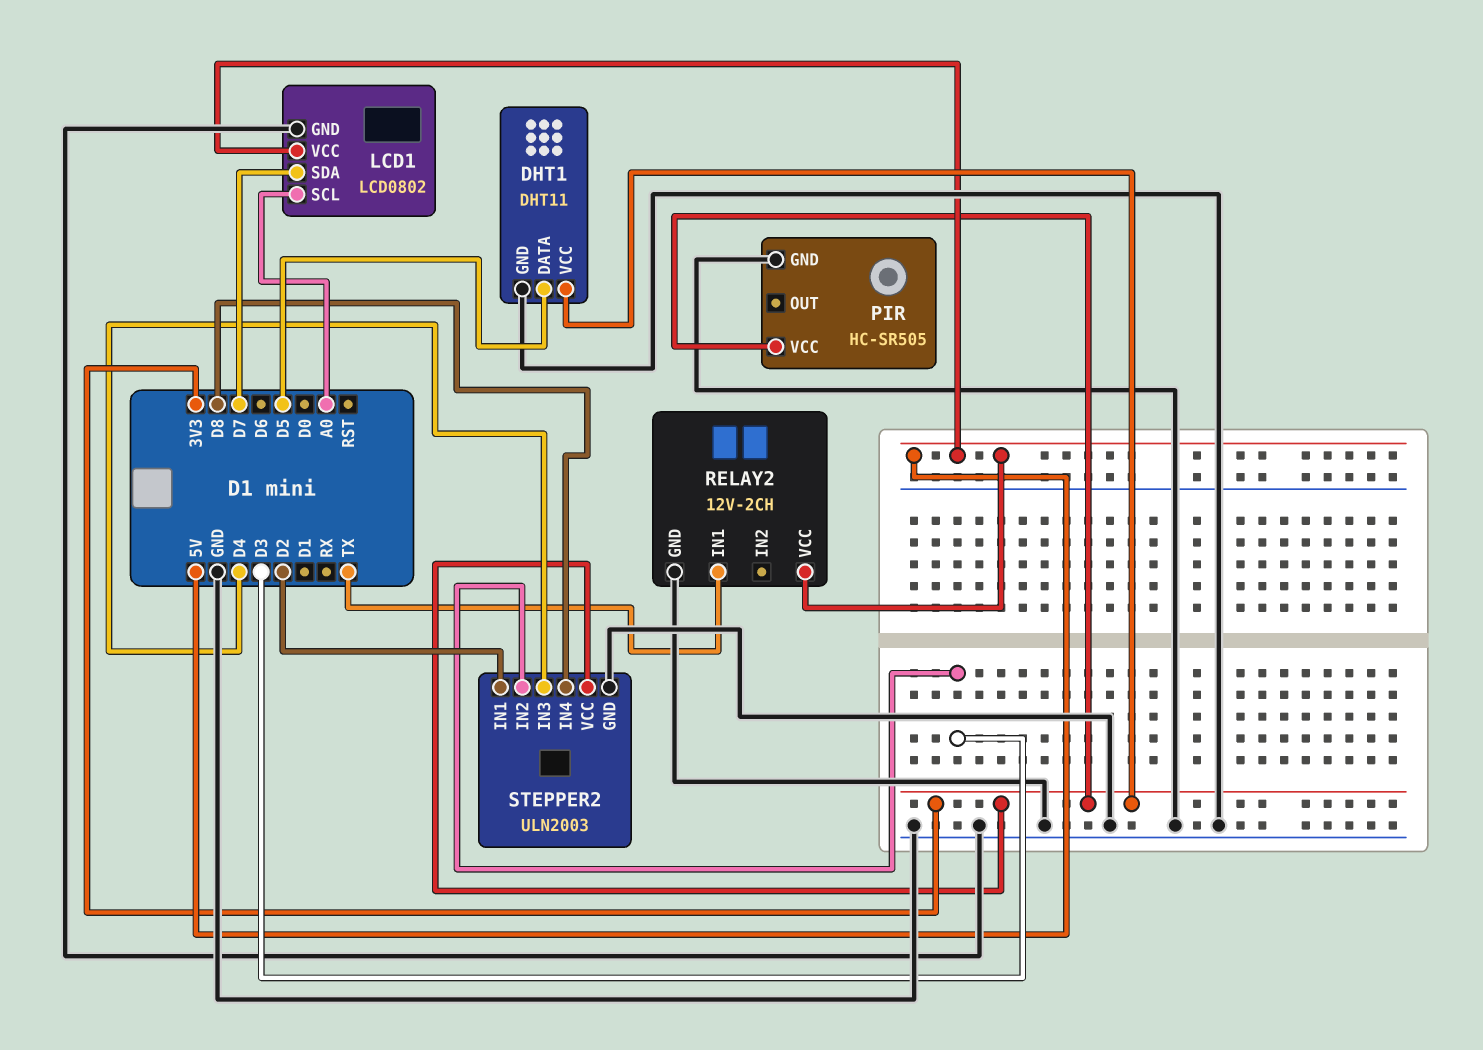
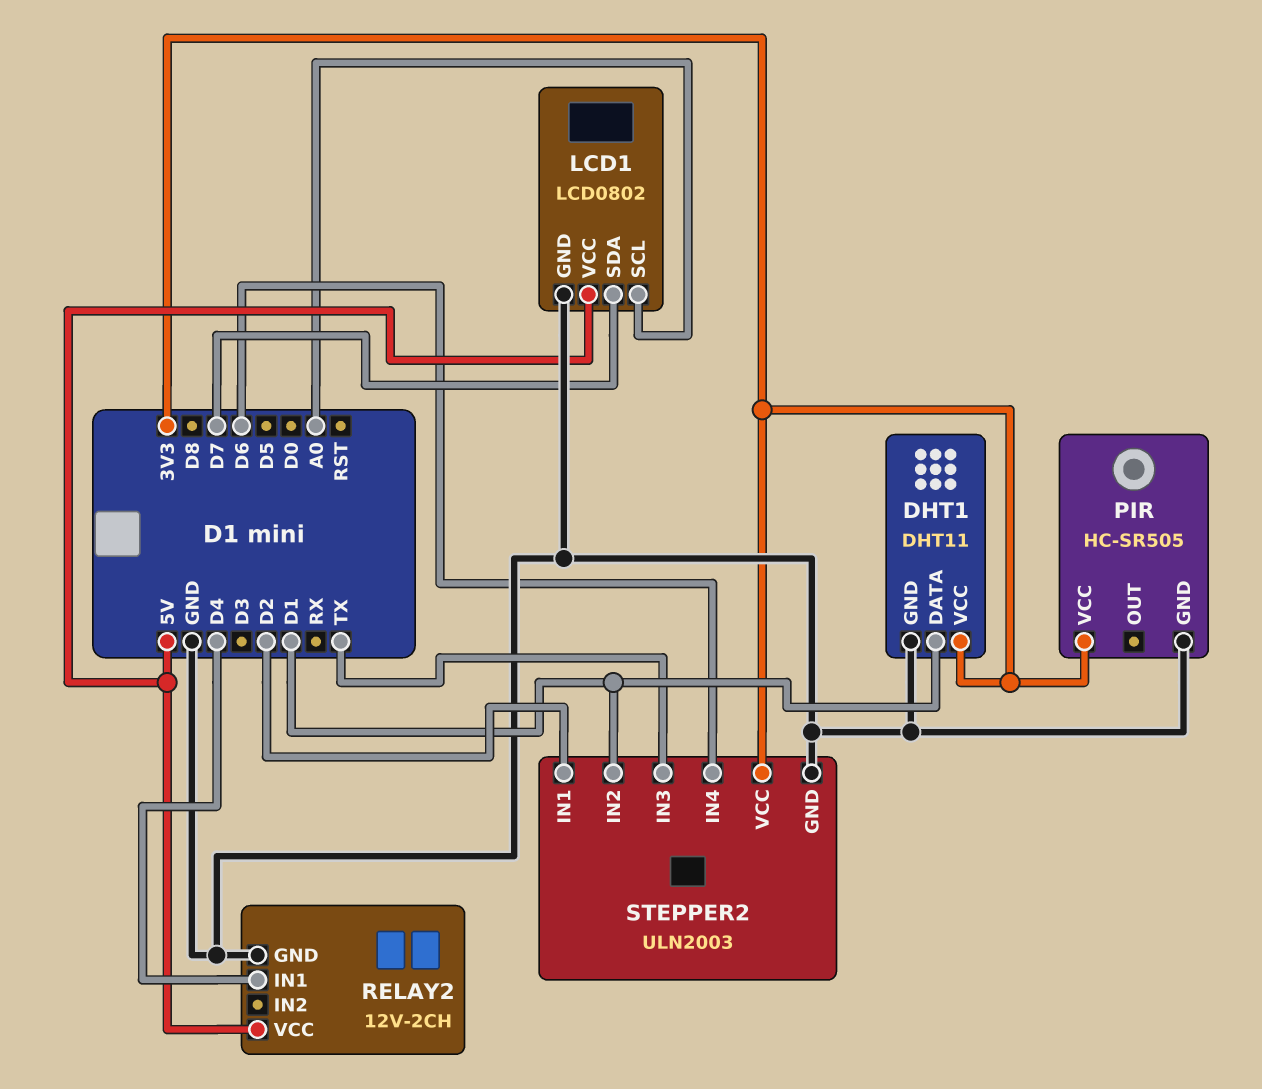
DHT1 pin DATA: D5 -> D1
RELAY2 pin IN1: TX -> D4
STEPPER2 pin IN2: D3 -> D1
STEPPER2 pin IN3: D4 -> TX
STEPPER2 pin IN4: D8 -> D6

